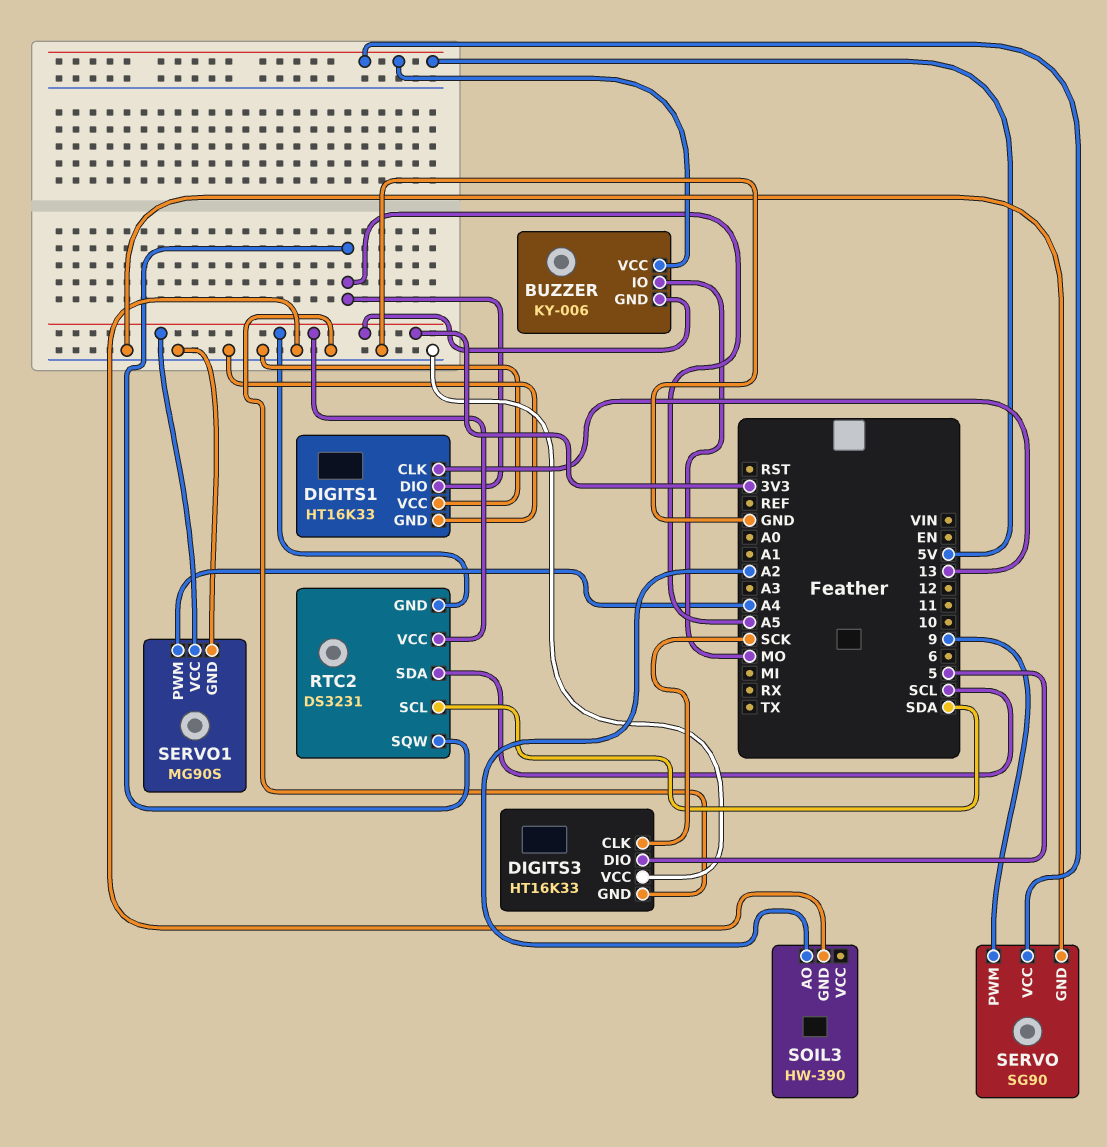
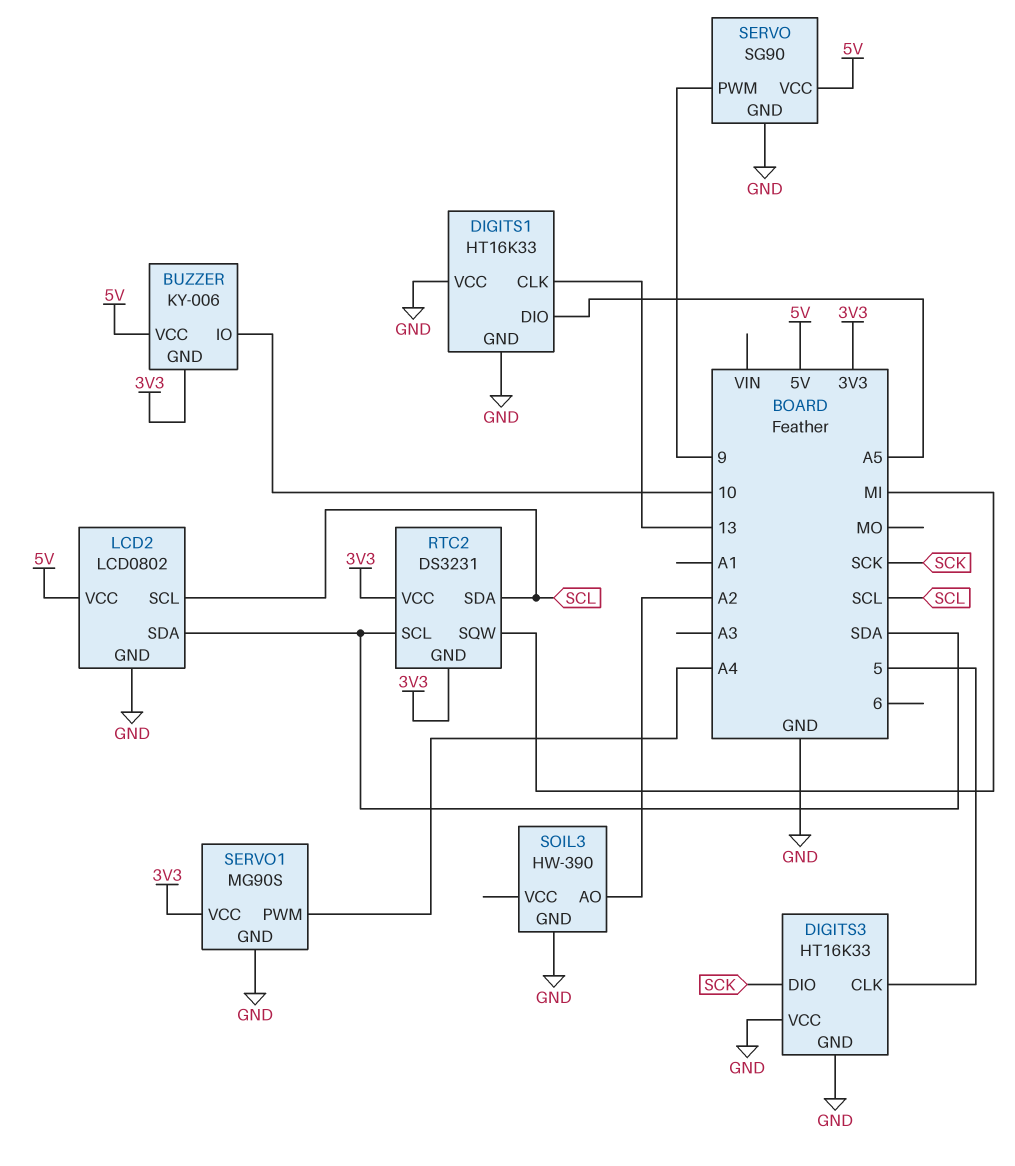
BUZZER pin IO: MO -> 10
DIGITS3 pin CLK: SCK -> 5
DIGITS3 pin DIO: 5 -> SCK
LCD2: none -> LCD0802
LCD2 pin GND: none -> GND
LCD2 pin SCL: none -> SCL
LCD2 pin SDA: none -> SDA
LCD2 pin VCC: none -> 5V
RTC2 pin SQW: A5 -> MI

